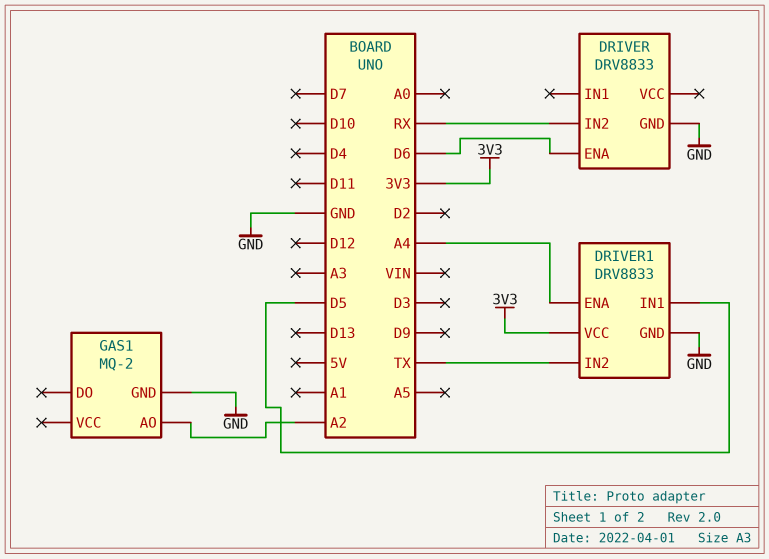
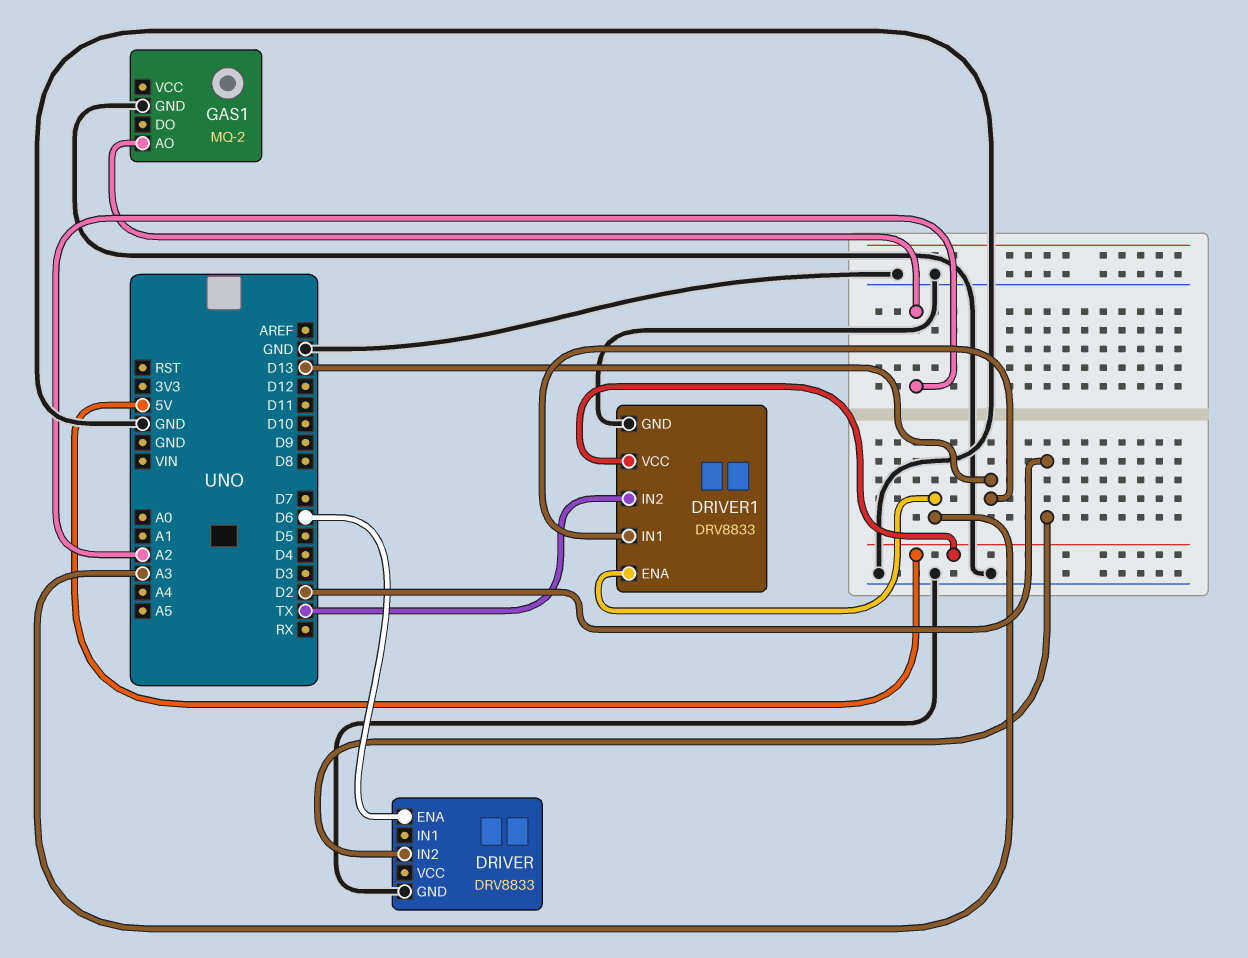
DRIVER pin IN2: RX -> D2
DRIVER1 pin ENA: A4 -> A3
DRIVER1 pin IN1: D5 -> D13
DRIVER1 pin VCC: 3V3 -> 5V

